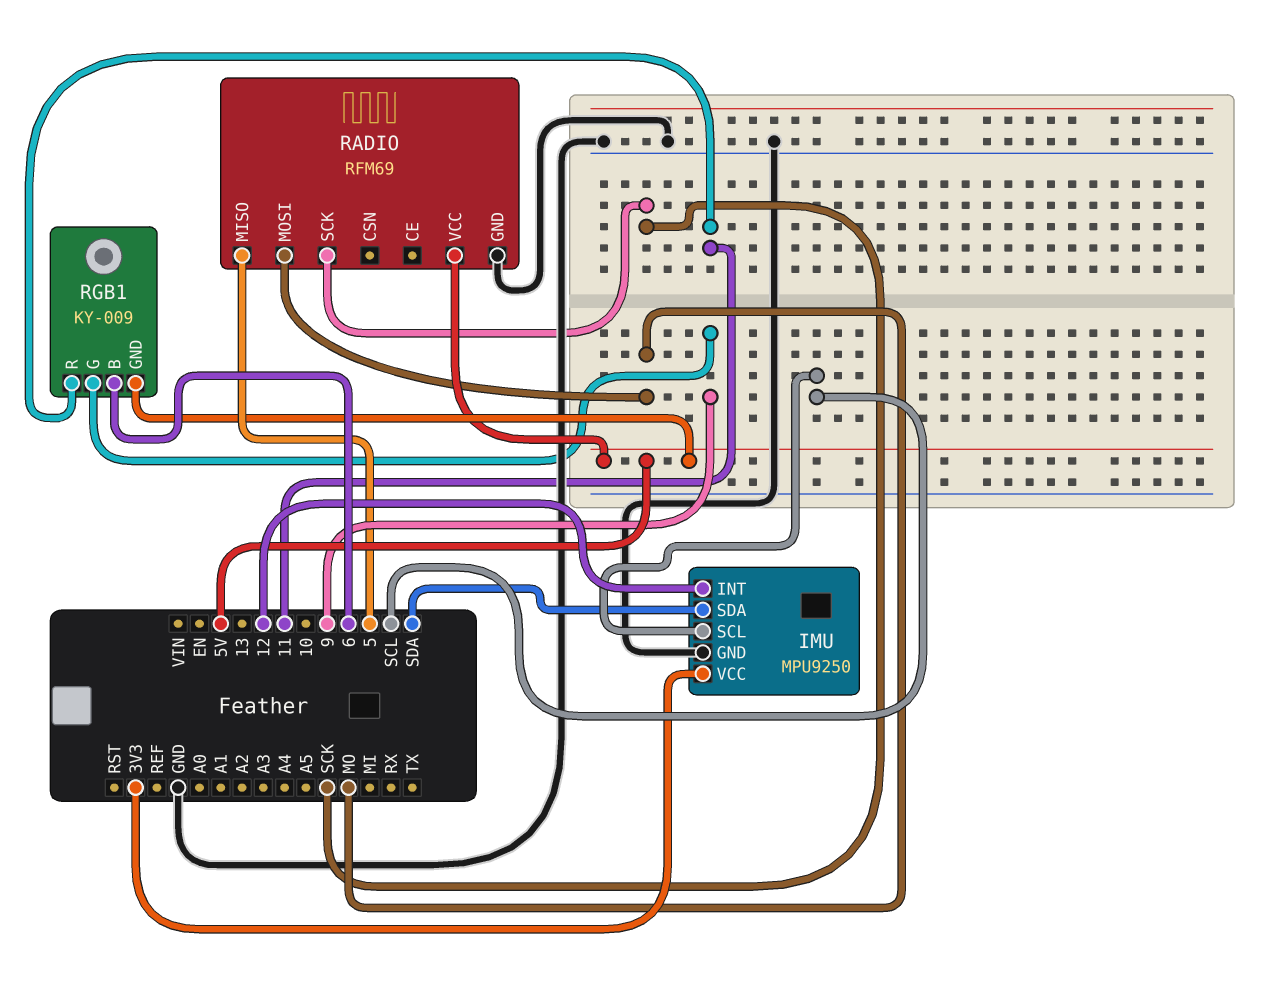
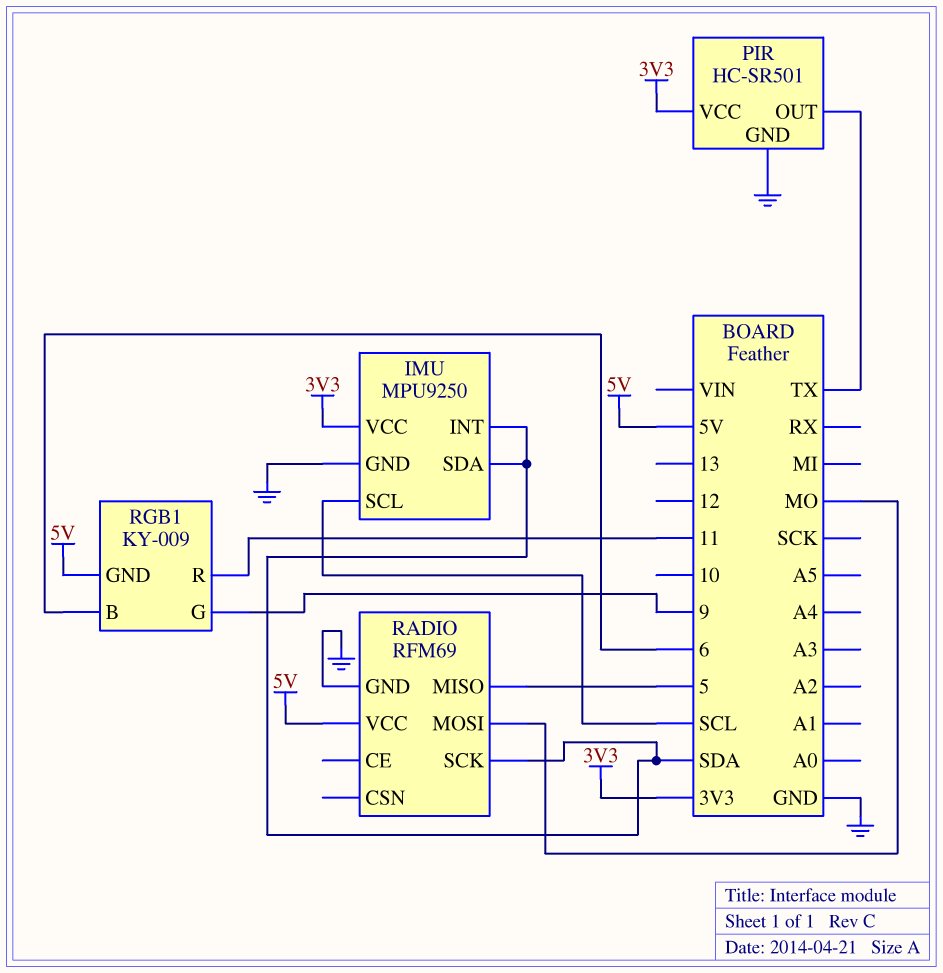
IMU pin INT: 12 -> SDA
PIR: none -> HC-SR501
PIR pin GND: none -> GND
PIR pin OUT: none -> TX
PIR pin VCC: none -> 3V3
RADIO pin SCK: SCK -> SDA

